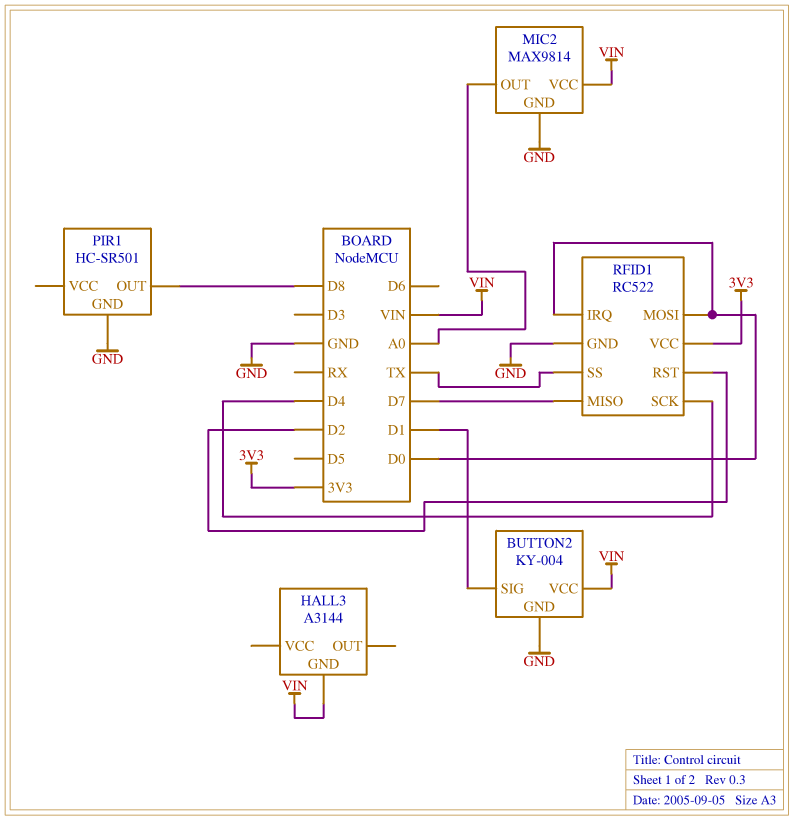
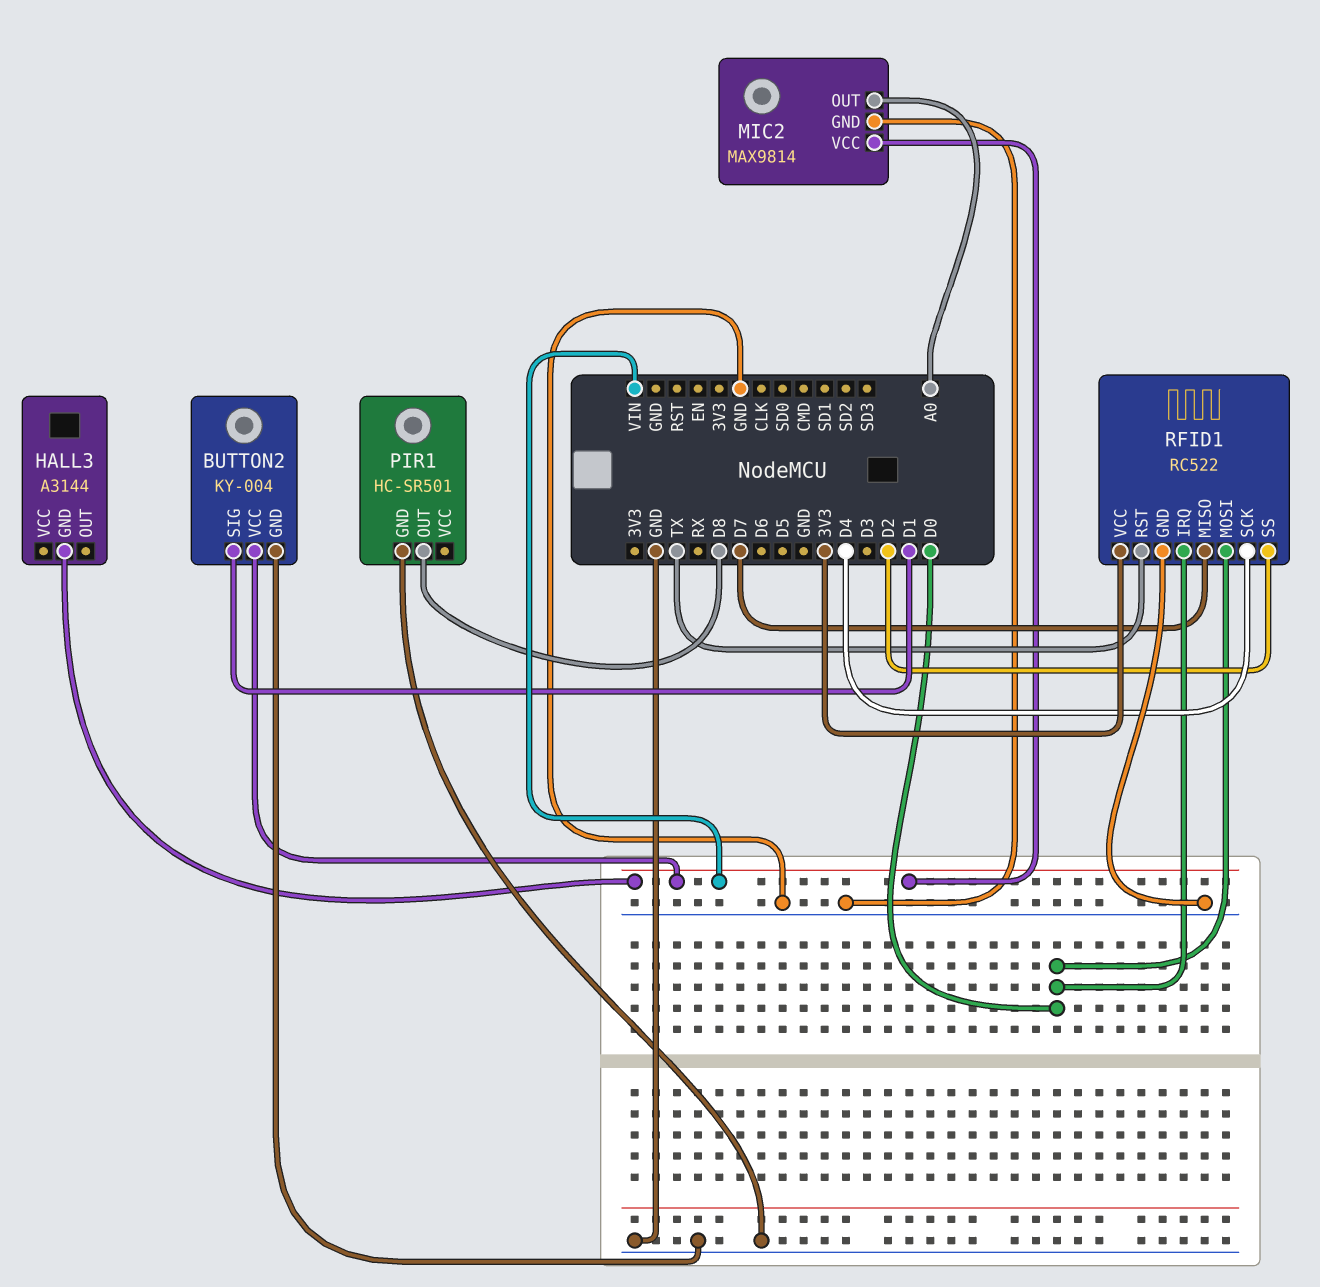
RFID1 pin RST: D2 -> TX
RFID1 pin SS: TX -> D2

